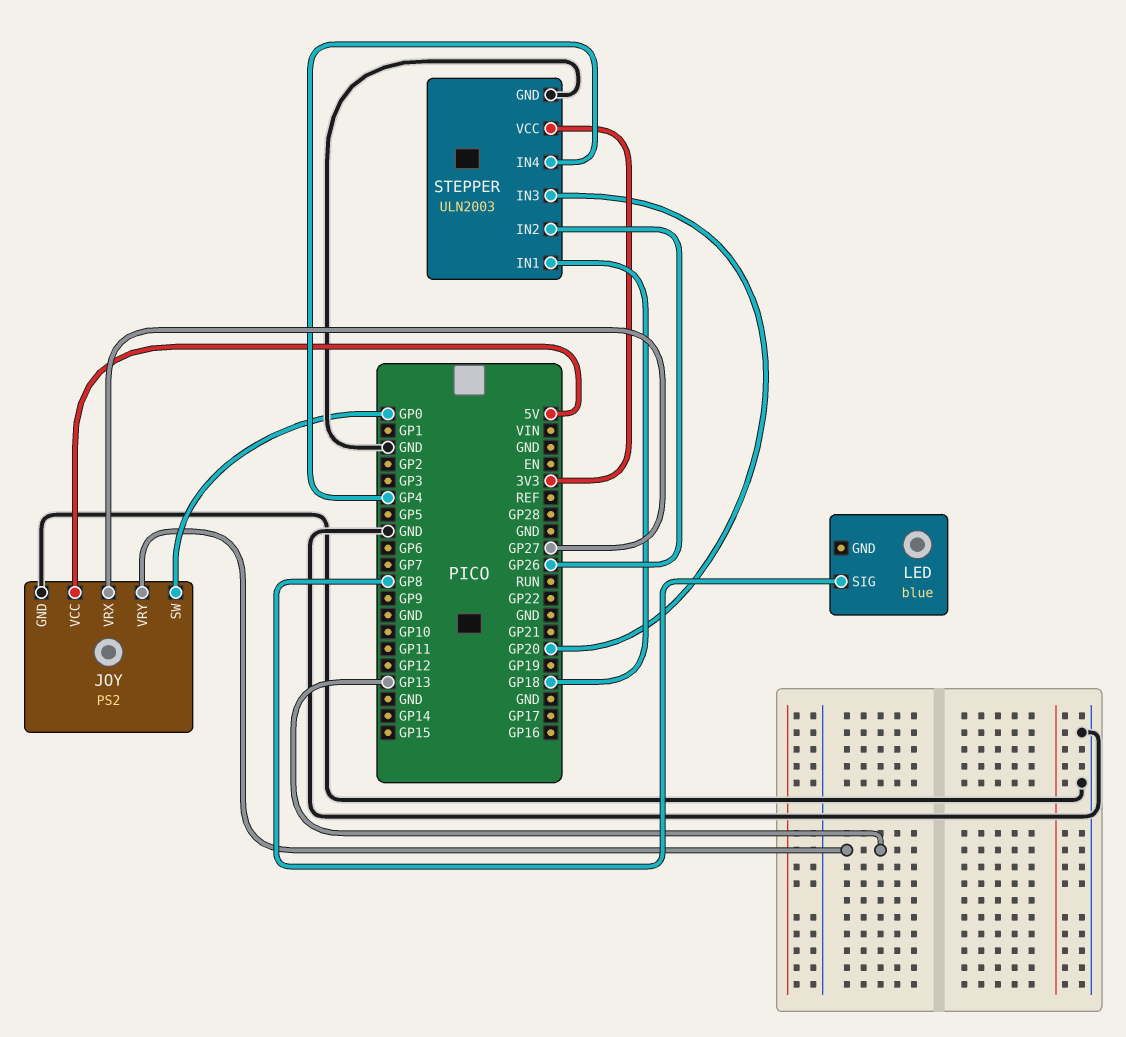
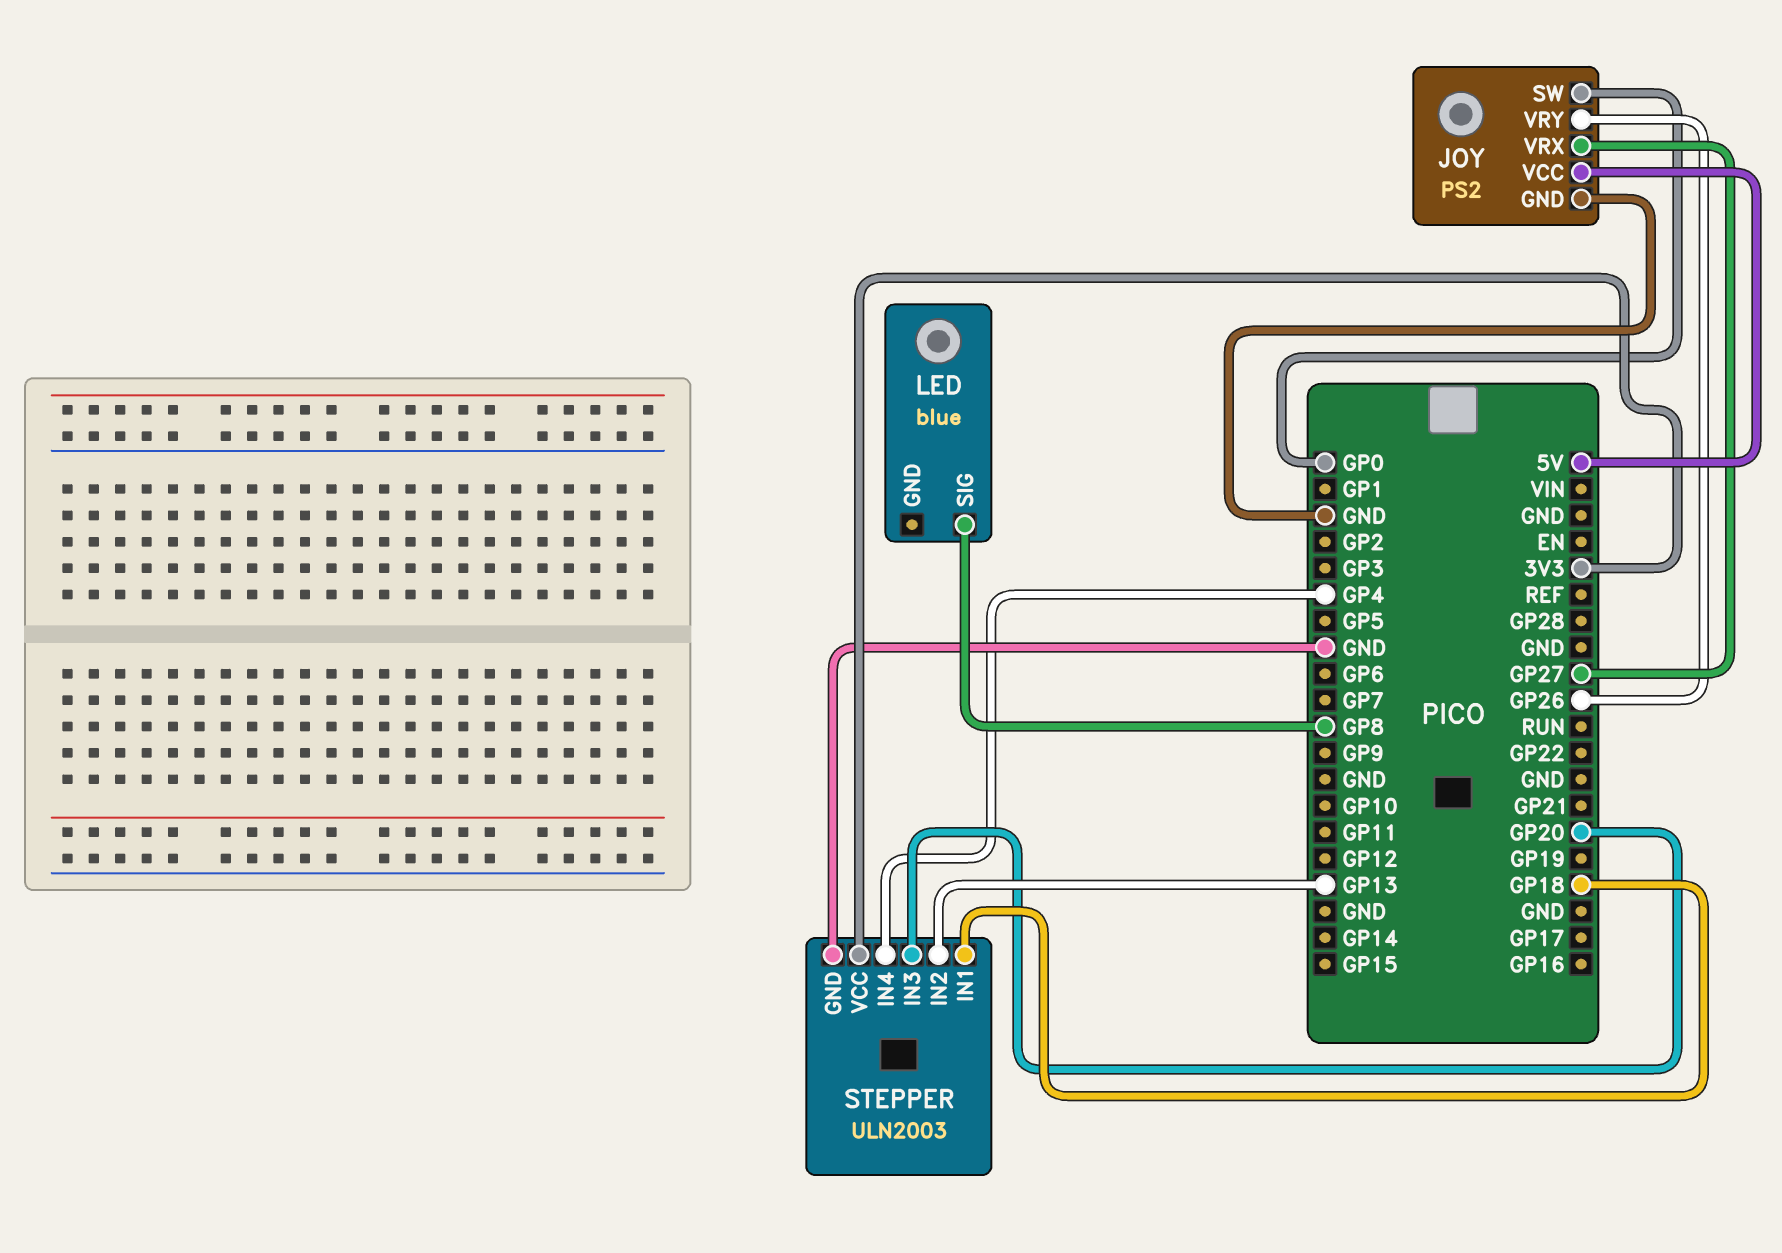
JOY pin VRY: GP13 -> GP26
STEPPER pin IN2: GP26 -> GP13

